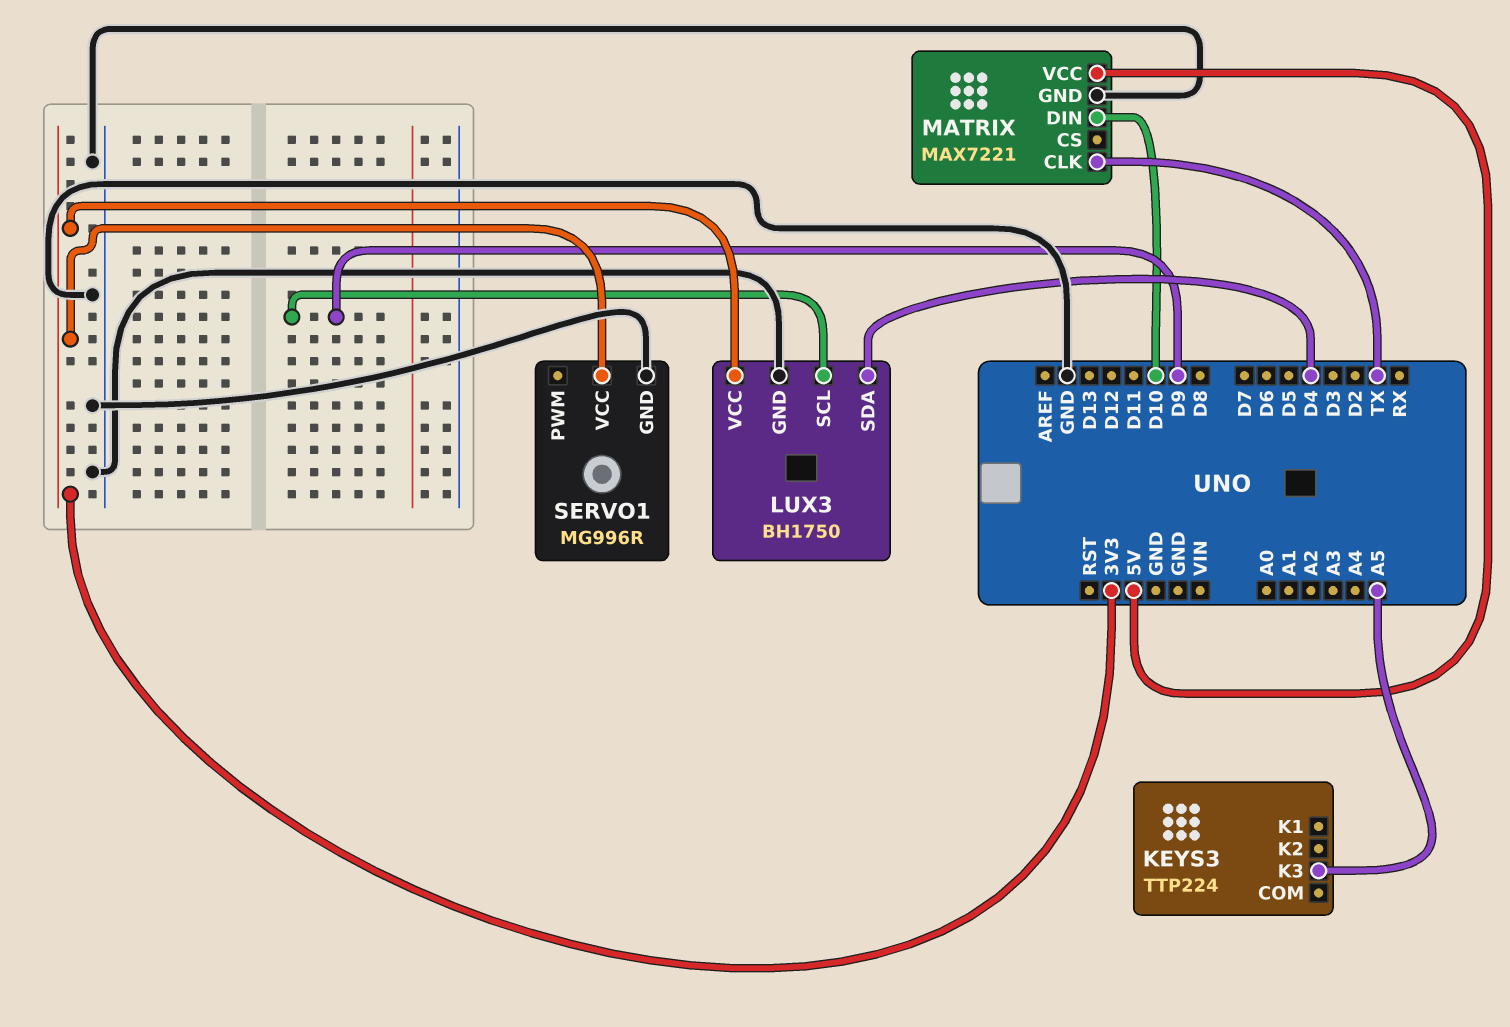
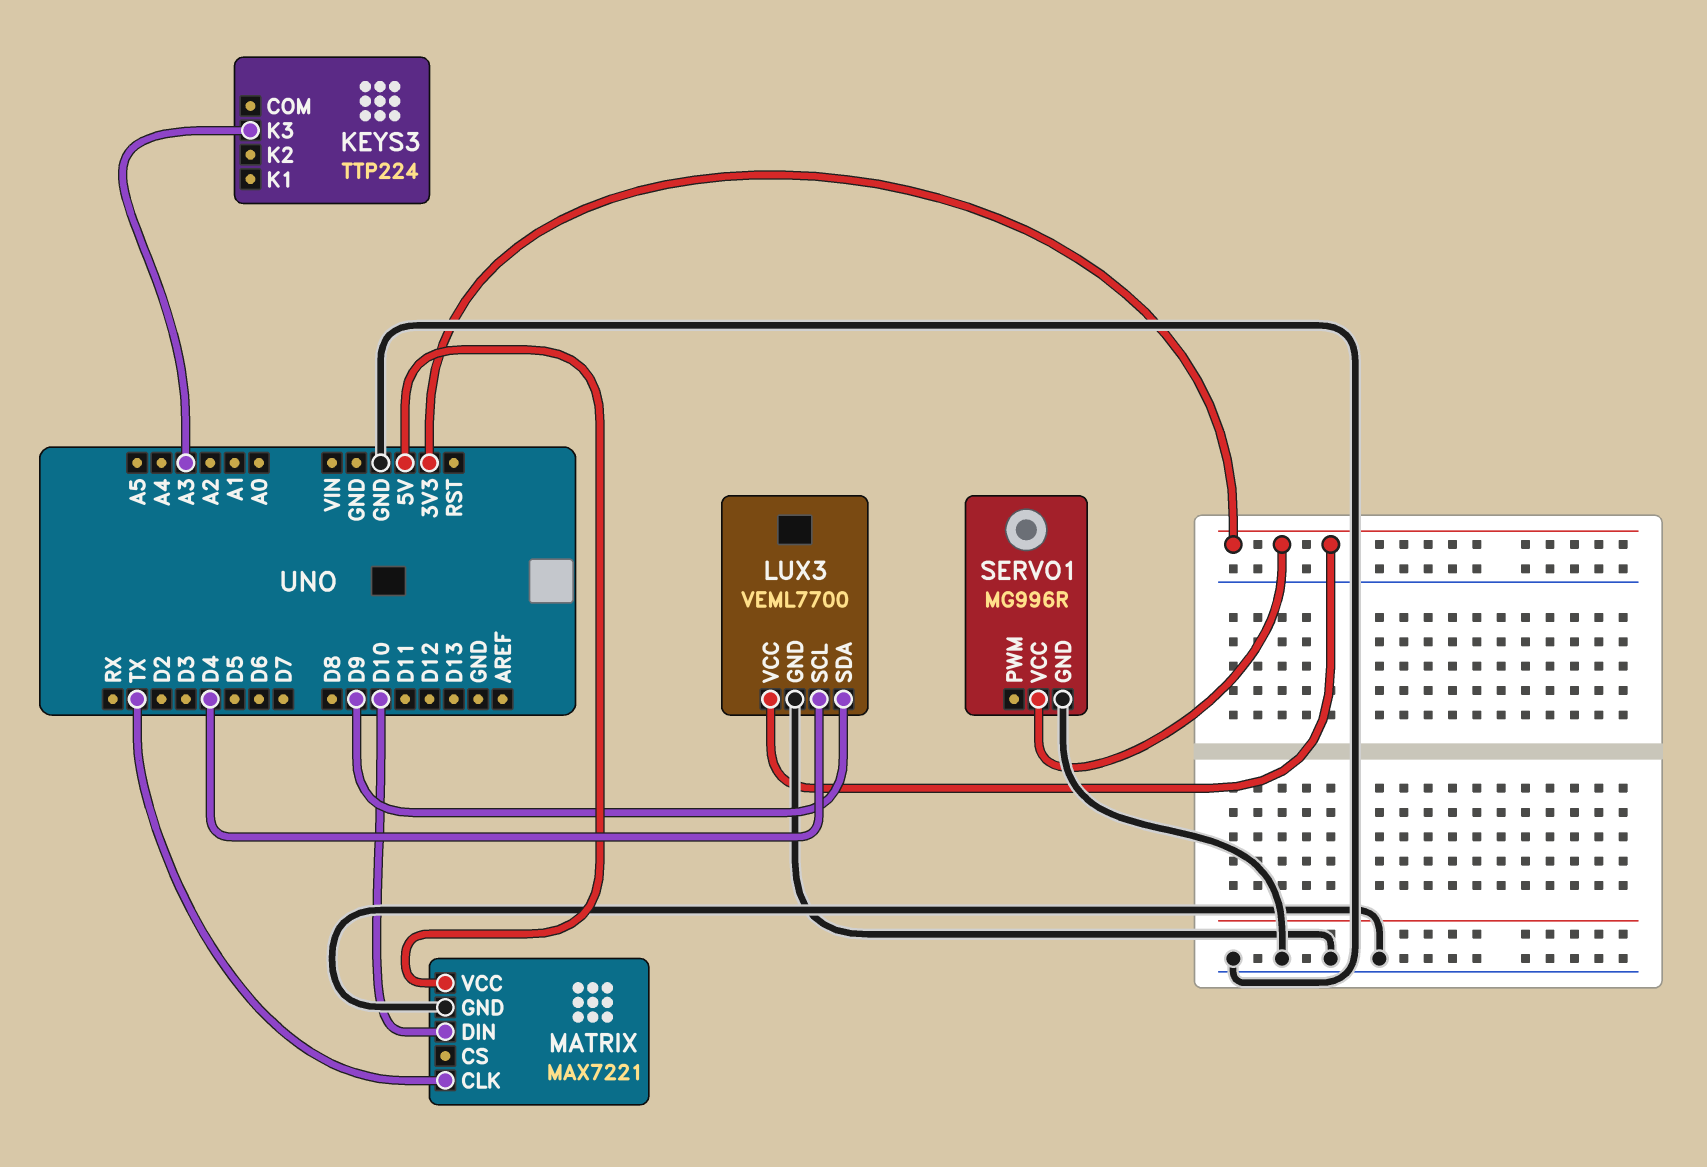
KEYS3 pin K3: A5 -> A3
LUX3: BH1750 -> VEML7700
LUX3 pin SCL: D9 -> D4
LUX3 pin SDA: D4 -> D9

